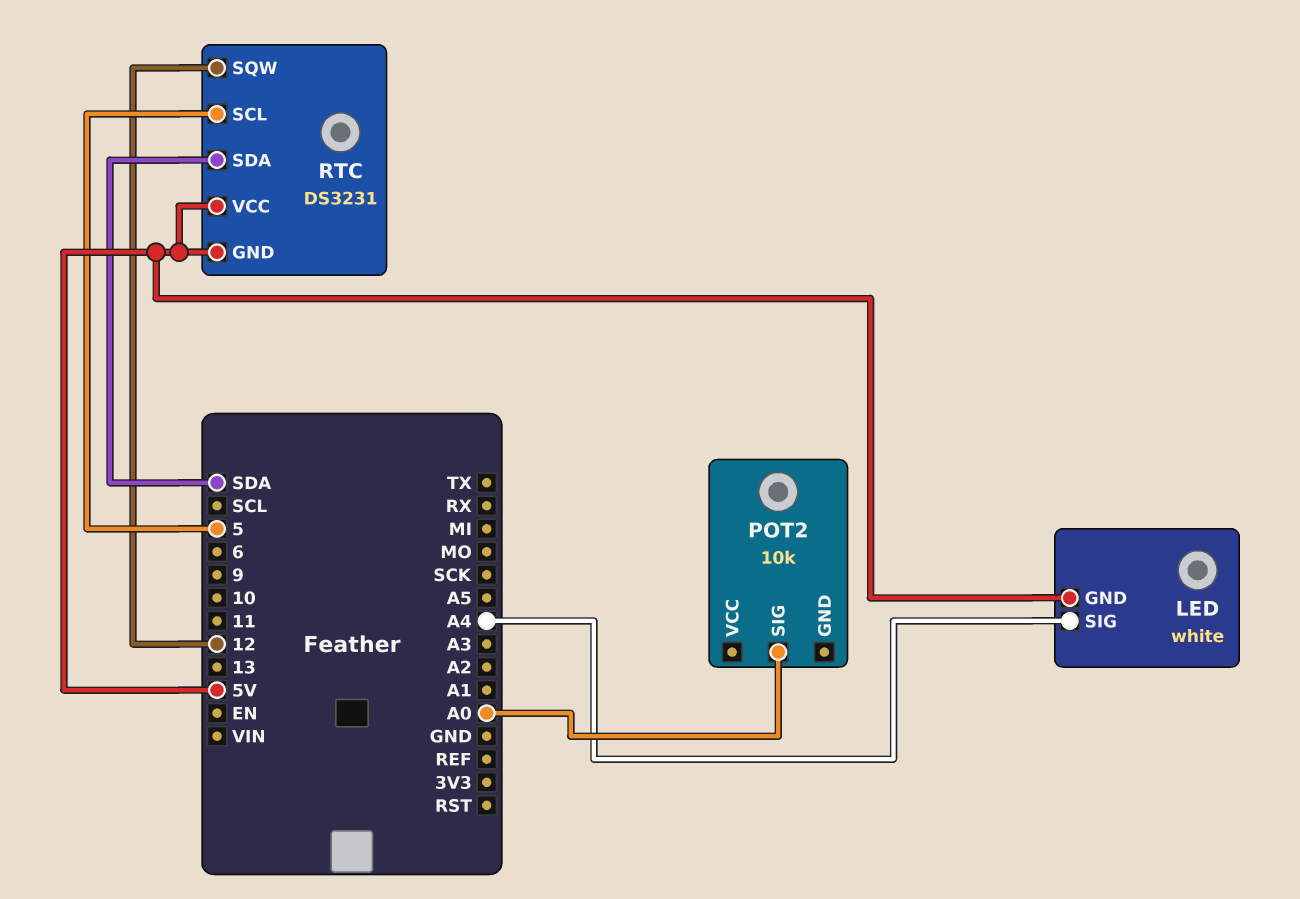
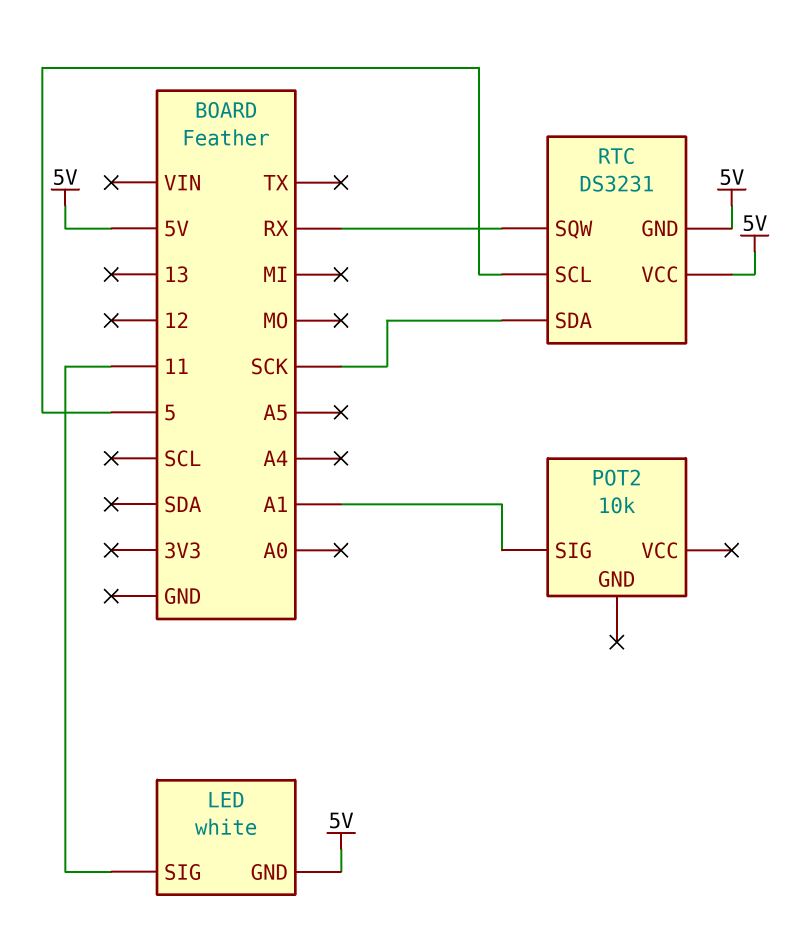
LED pin SIG: A4 -> 11
POT2 pin SIG: A0 -> A1
RTC pin SDA: SDA -> SCK
RTC pin SQW: 12 -> RX

